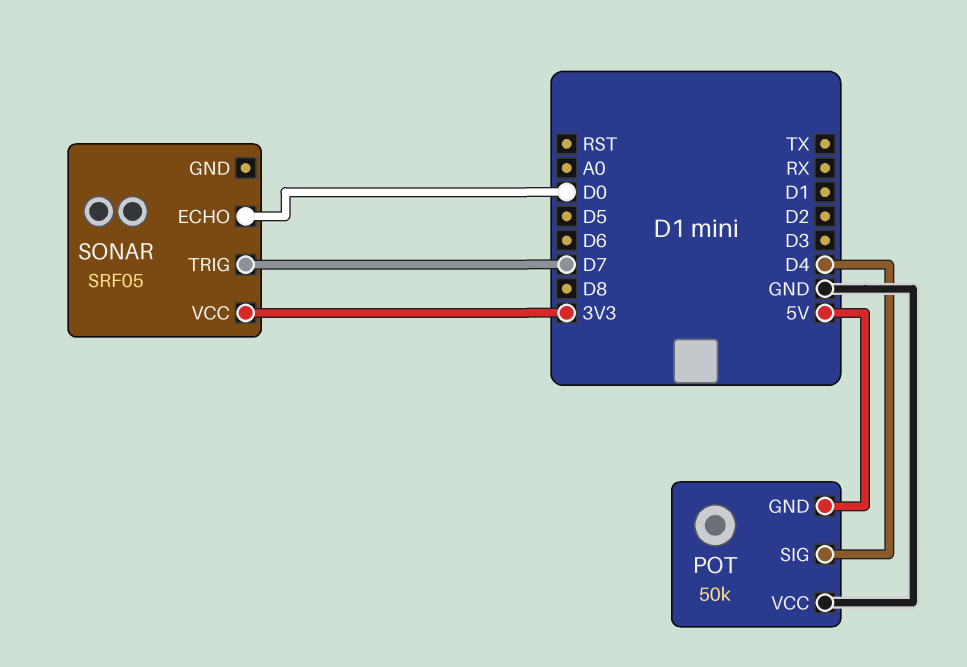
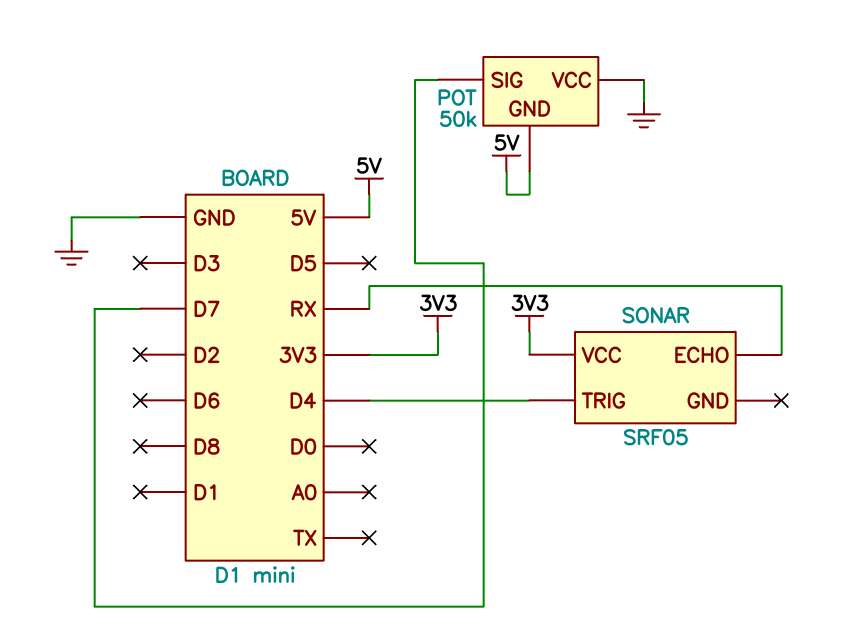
POT pin SIG: D4 -> D7
SONAR pin ECHO: D0 -> RX
SONAR pin TRIG: D7 -> D4

